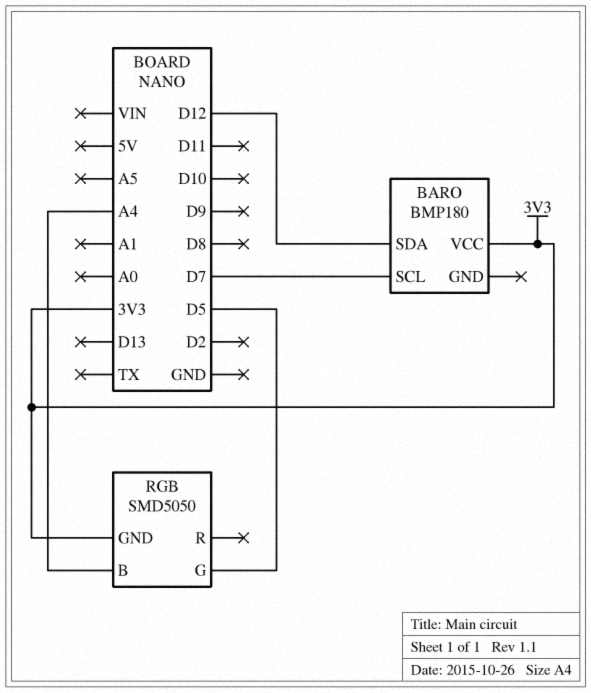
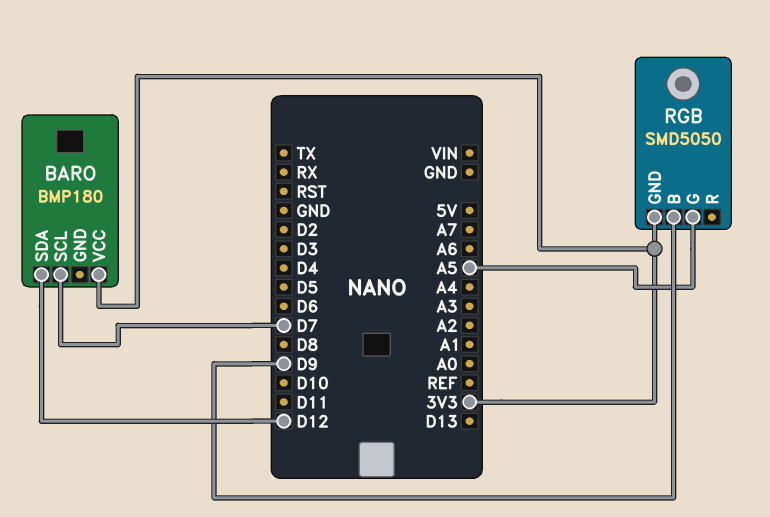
RGB pin B: A4 -> D9
RGB pin G: D5 -> A5

